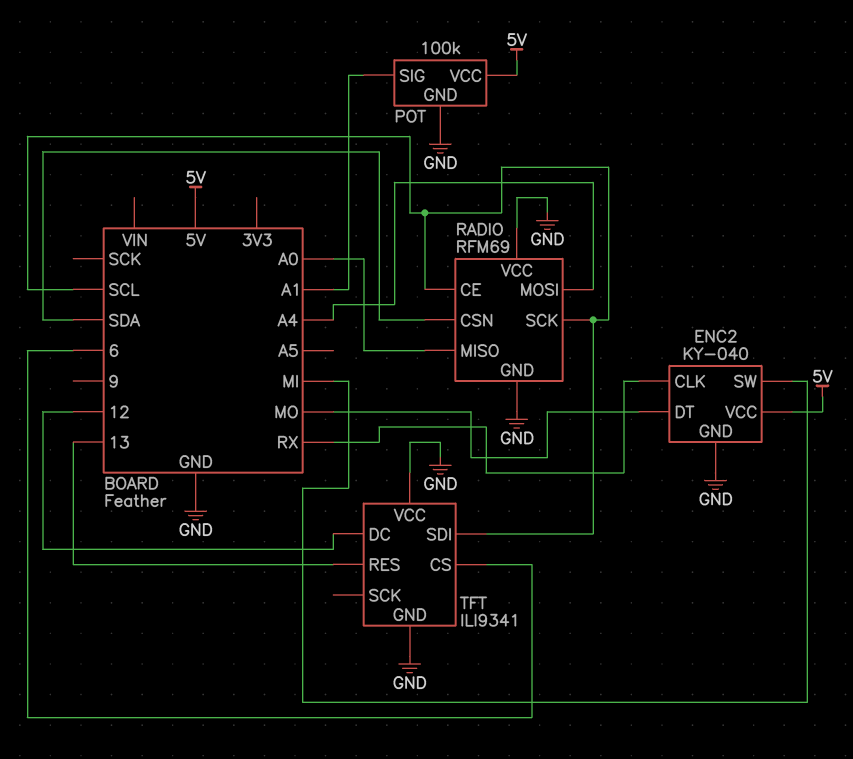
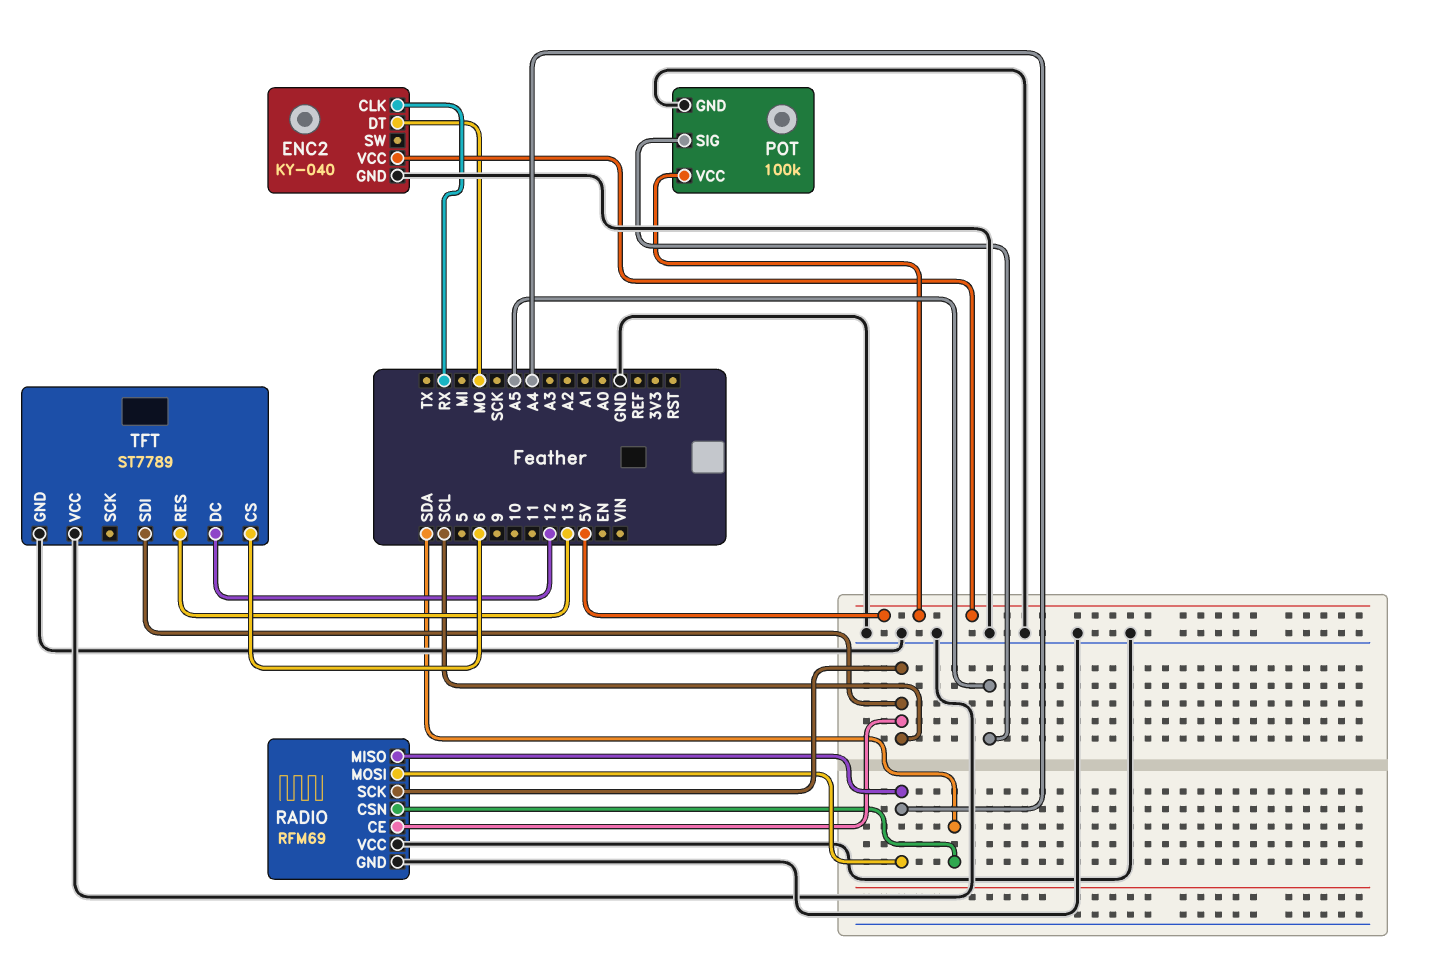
ENC2 pin SW: MI -> none
POT pin SIG: A1 -> A5
RADIO pin MISO: A0 -> A4
TFT: ILI9341 -> ST7789

